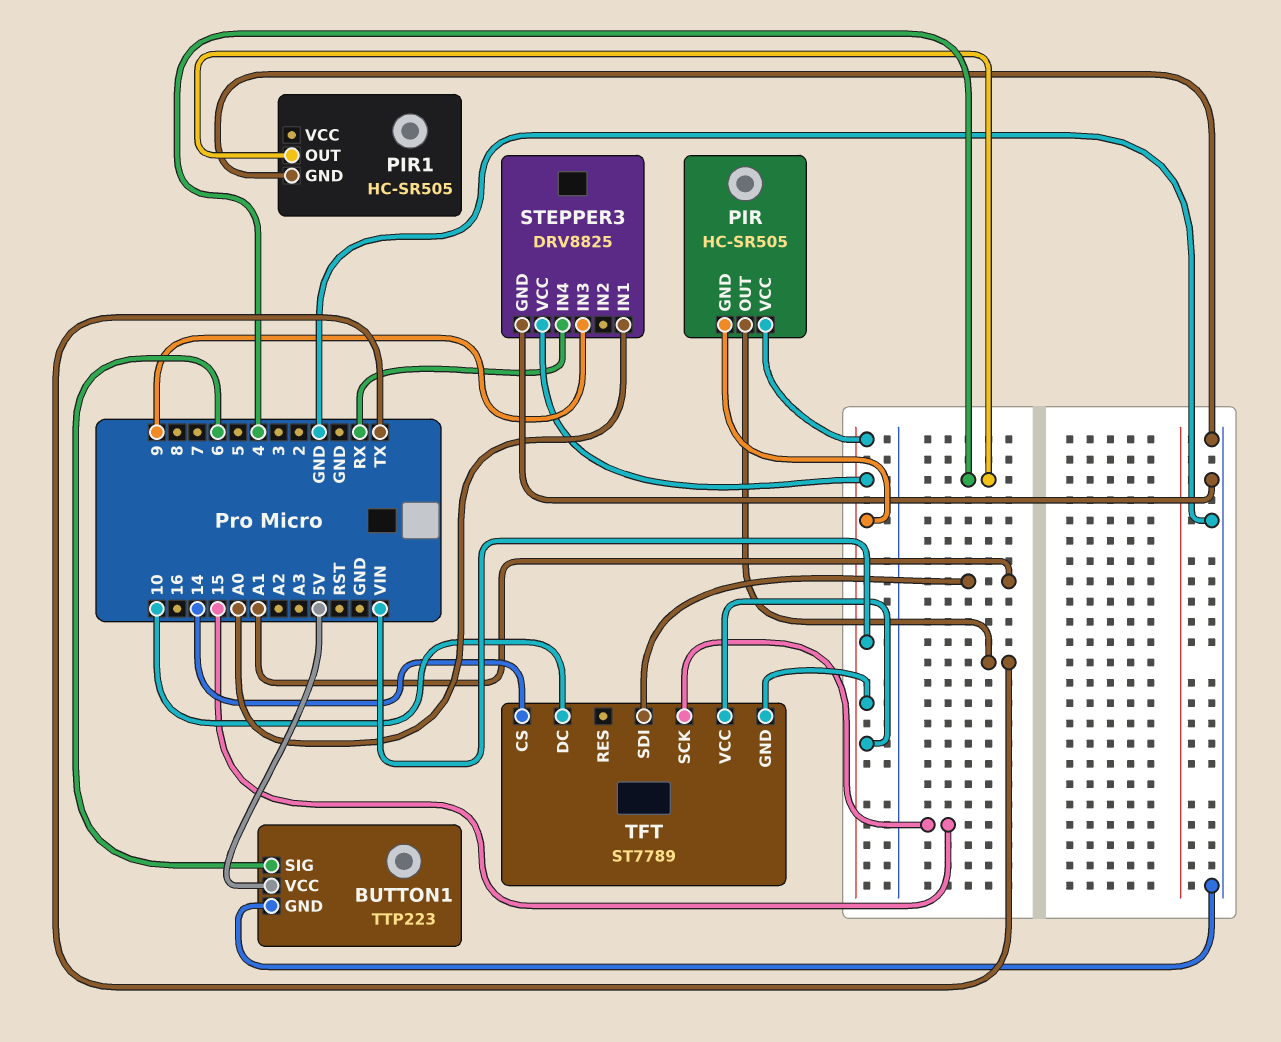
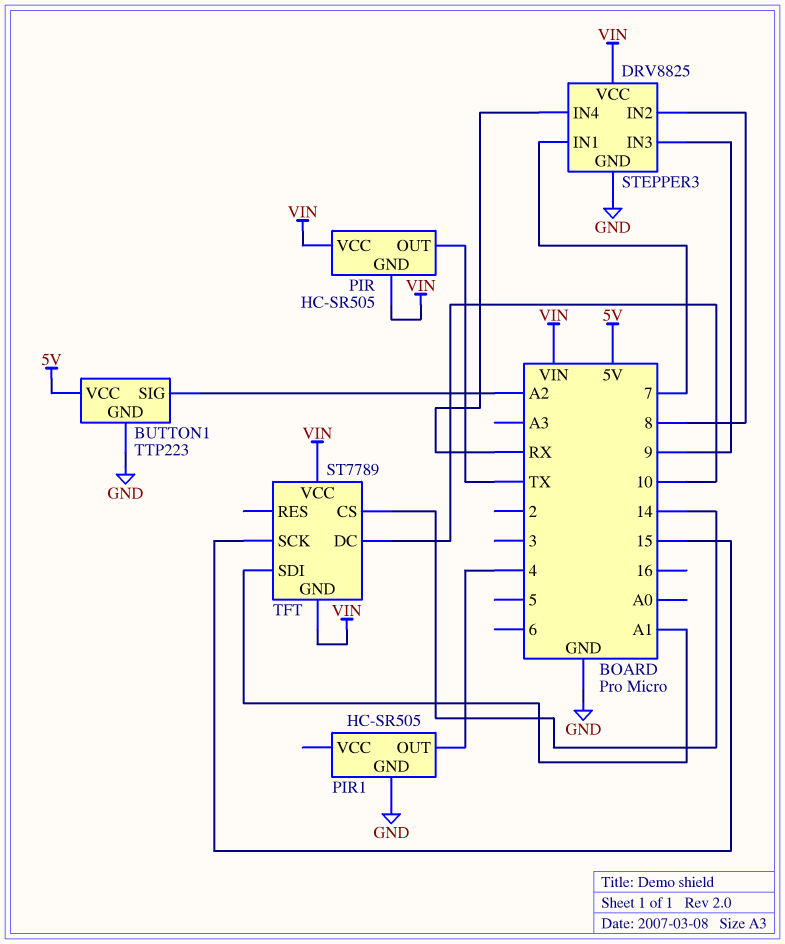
BUTTON1 pin SIG: 6 -> A2
STEPPER3 pin IN1: A0 -> 7
STEPPER3 pin IN2: none -> 8

